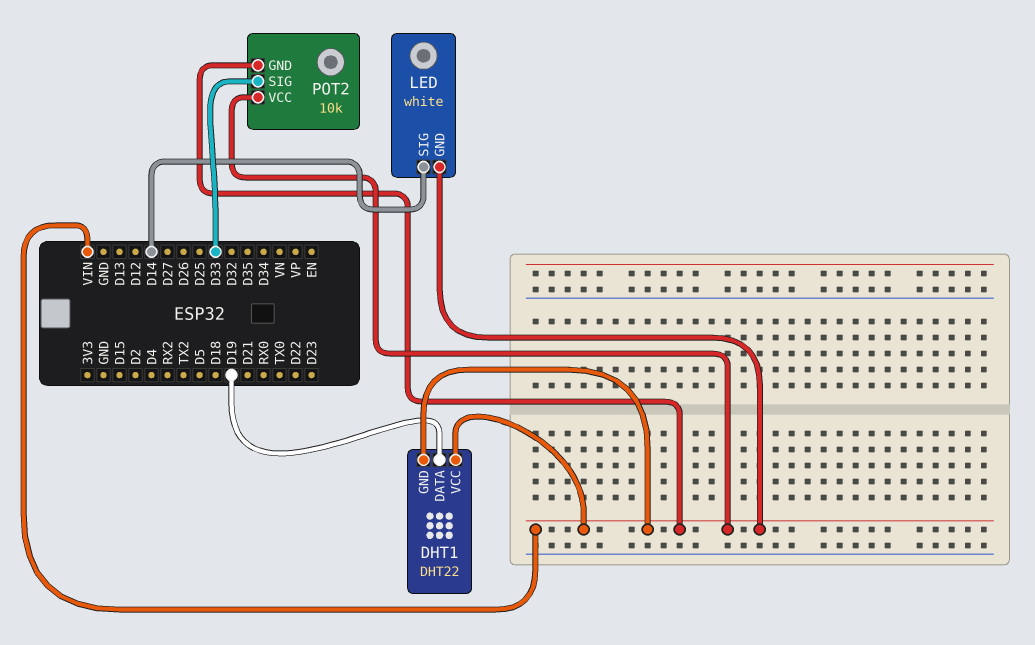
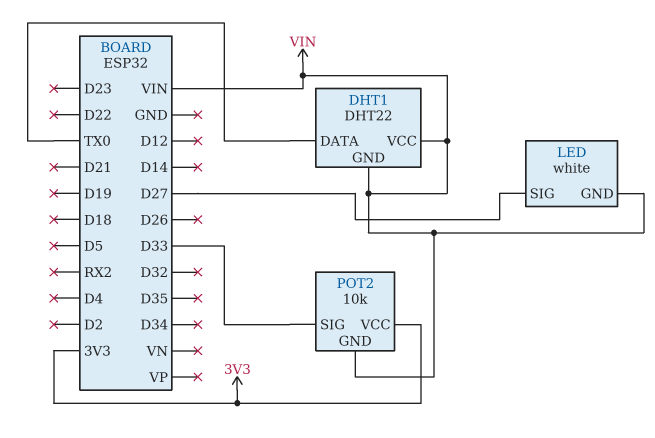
DHT1 pin DATA: D19 -> TX0
LED pin SIG: D14 -> D27
POT2 pin VCC: VIN -> 3V3

